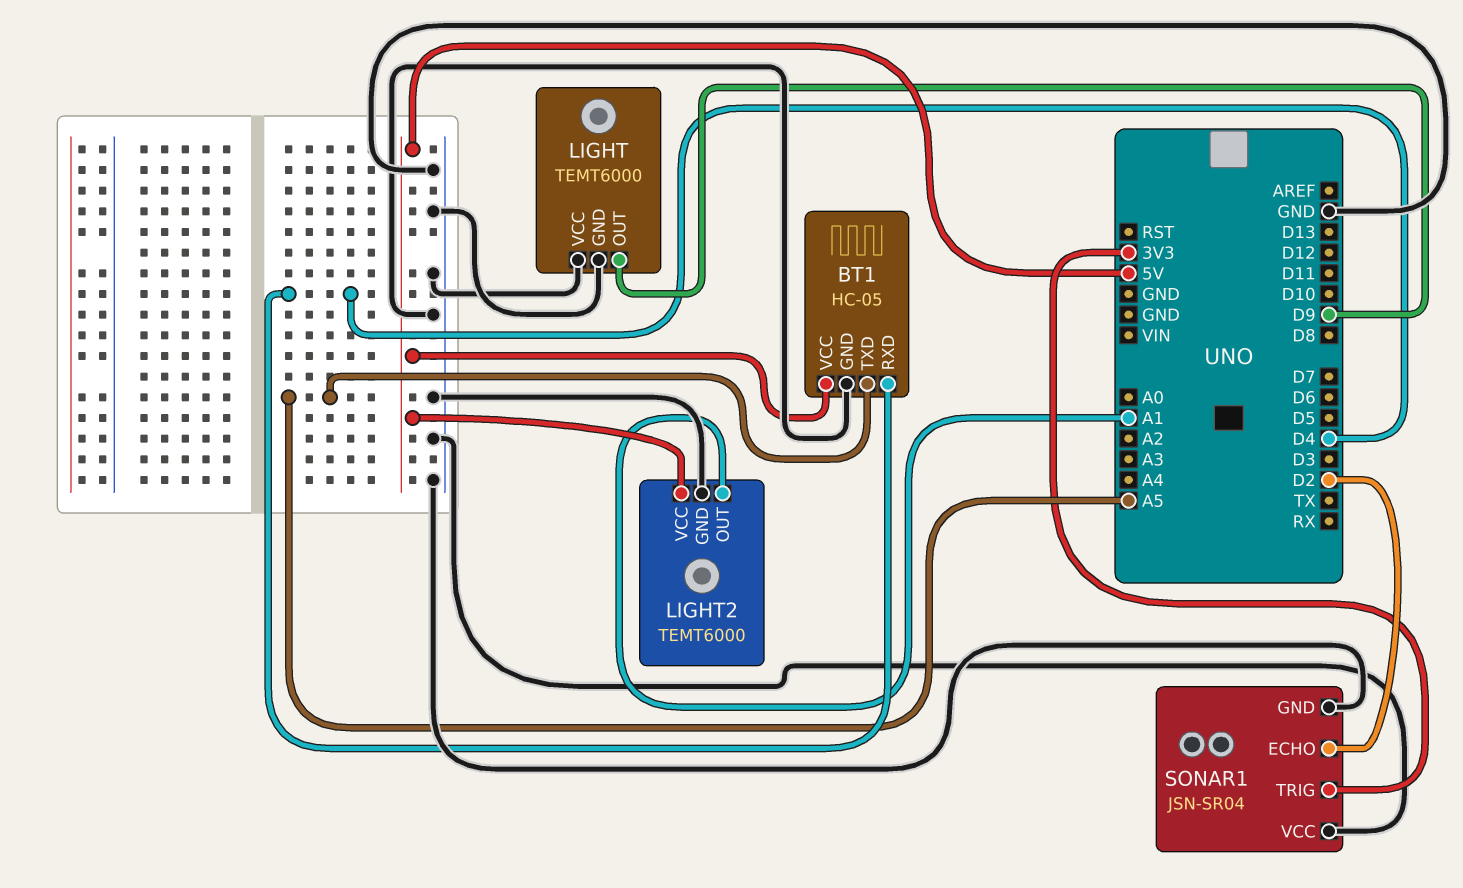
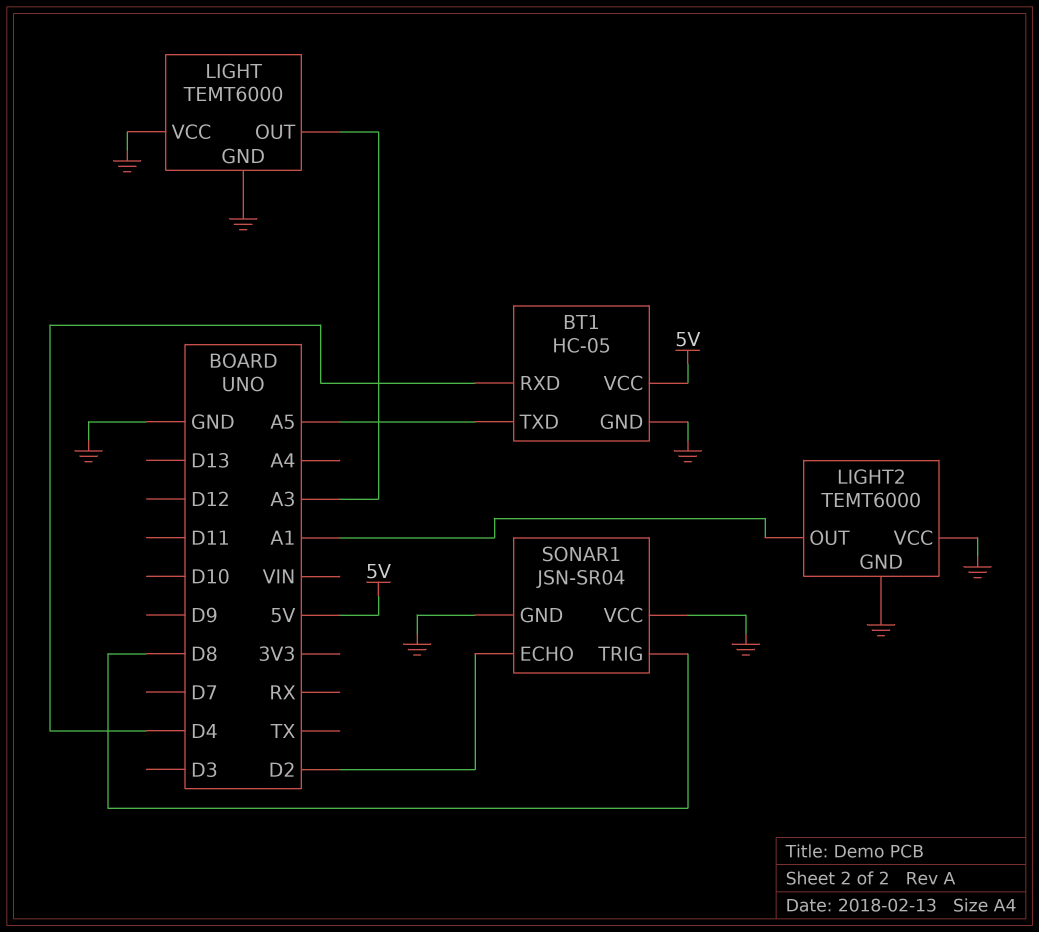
LIGHT pin OUT: D9 -> A3
LIGHT2 pin VCC: 5V -> GND
SONAR1 pin TRIG: 3V3 -> D8

